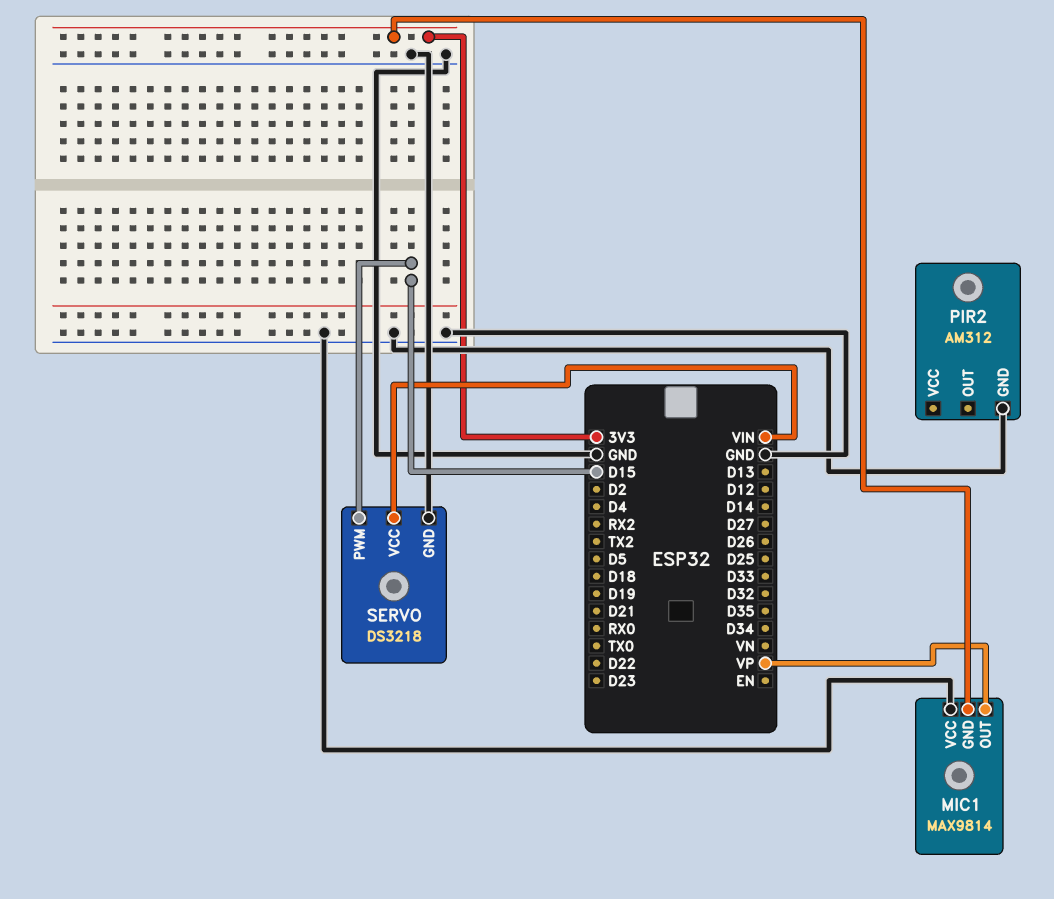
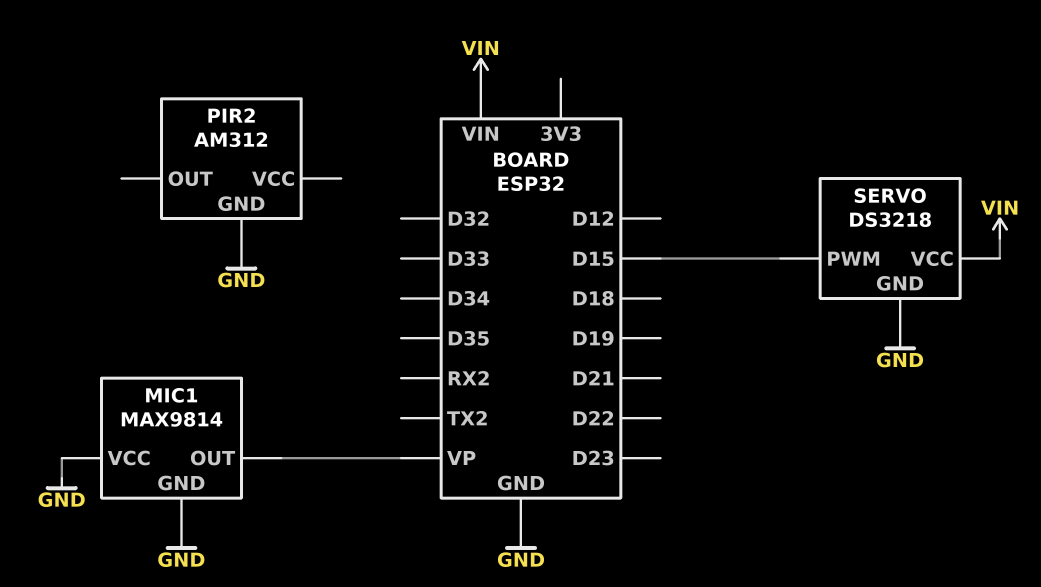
MIC1 pin GND: 3V3 -> GND

